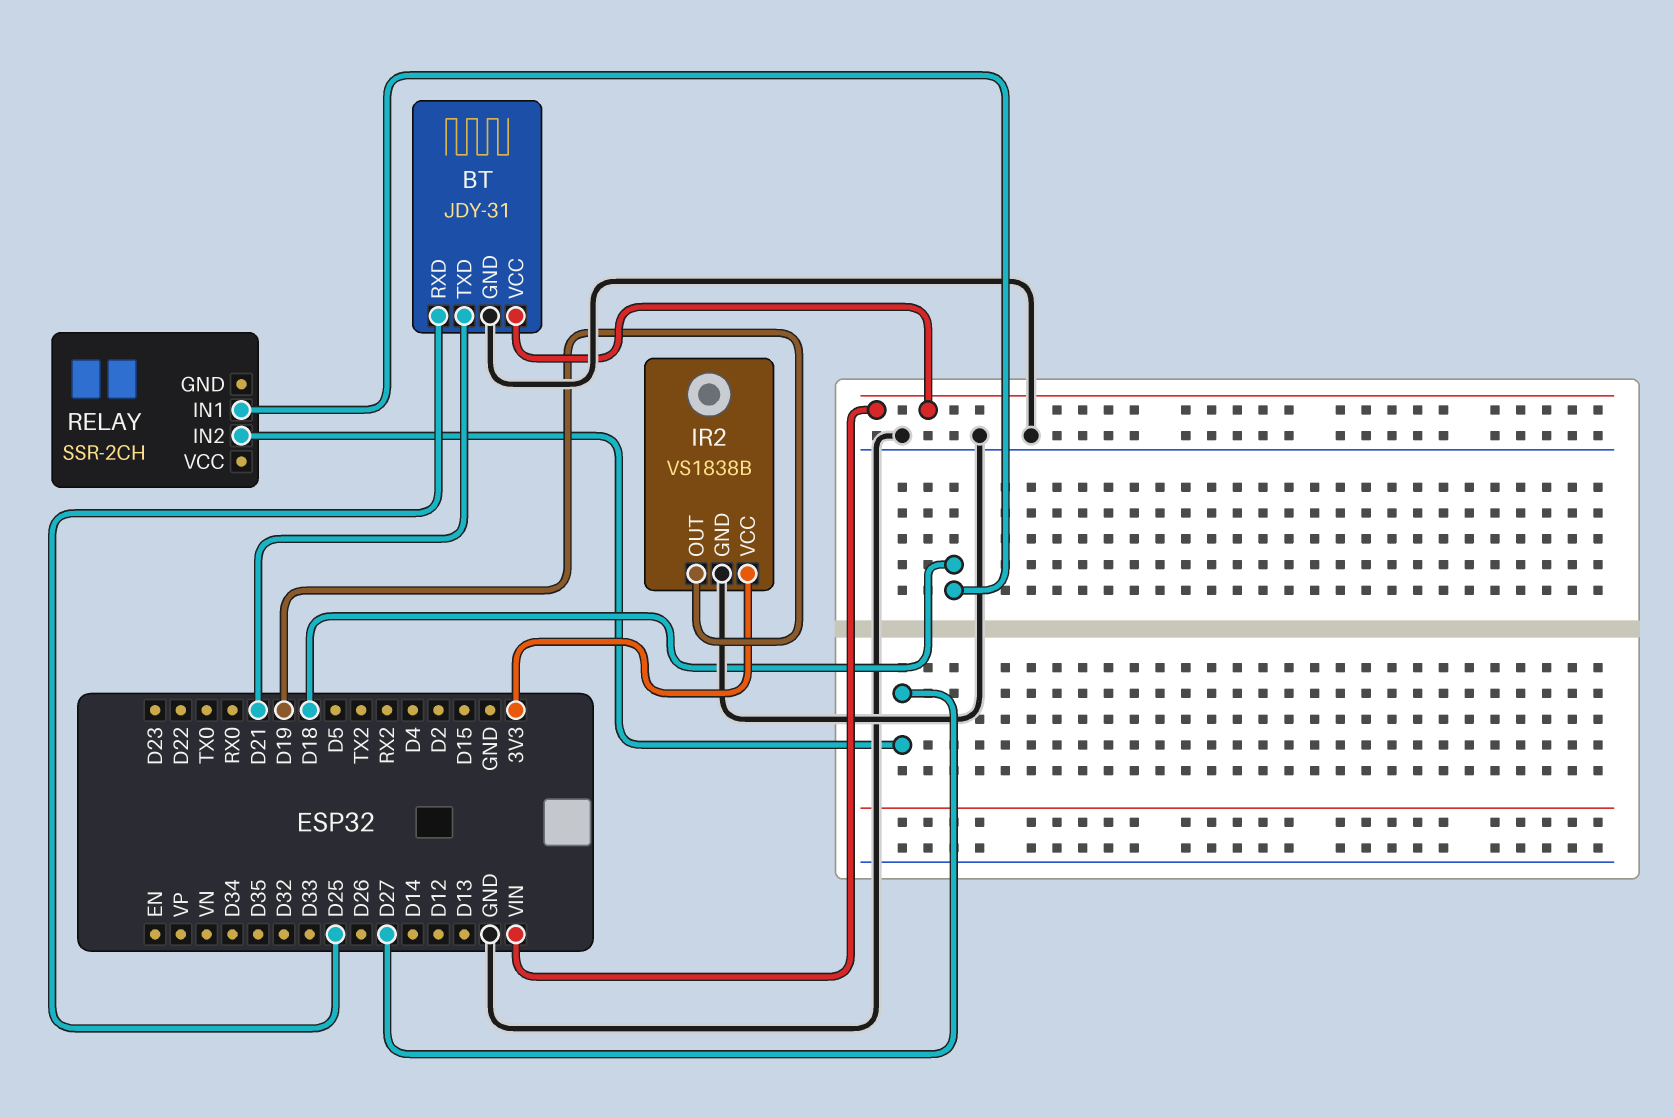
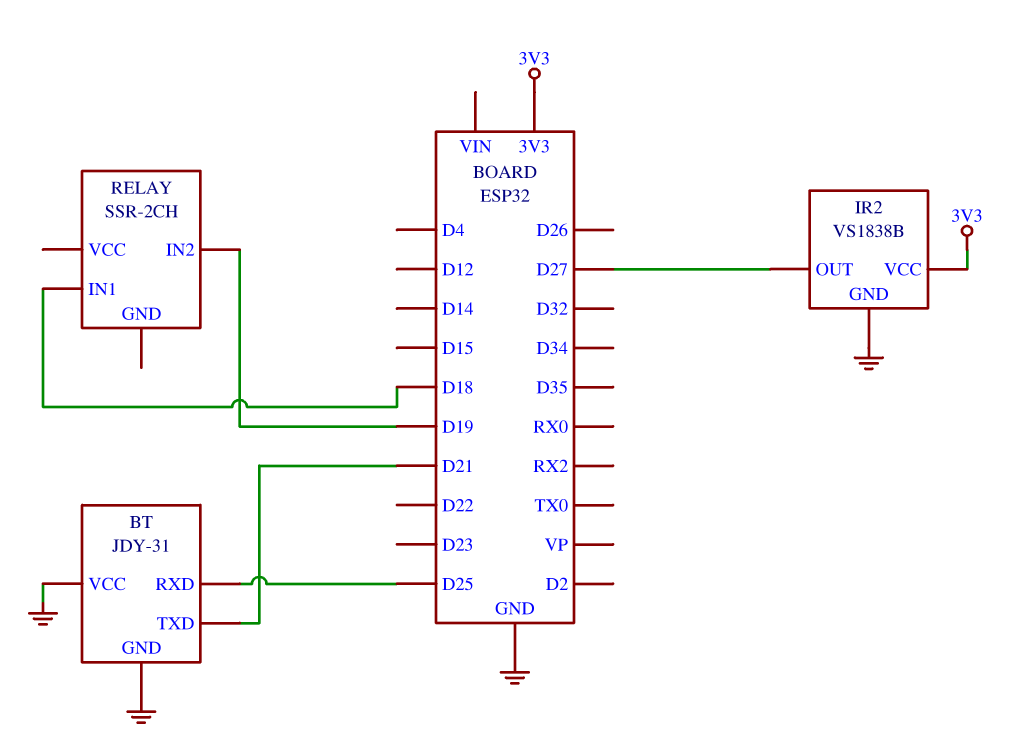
BT pin VCC: VIN -> GND
IR2 pin OUT: D19 -> D27
RELAY pin IN2: D27 -> D19

